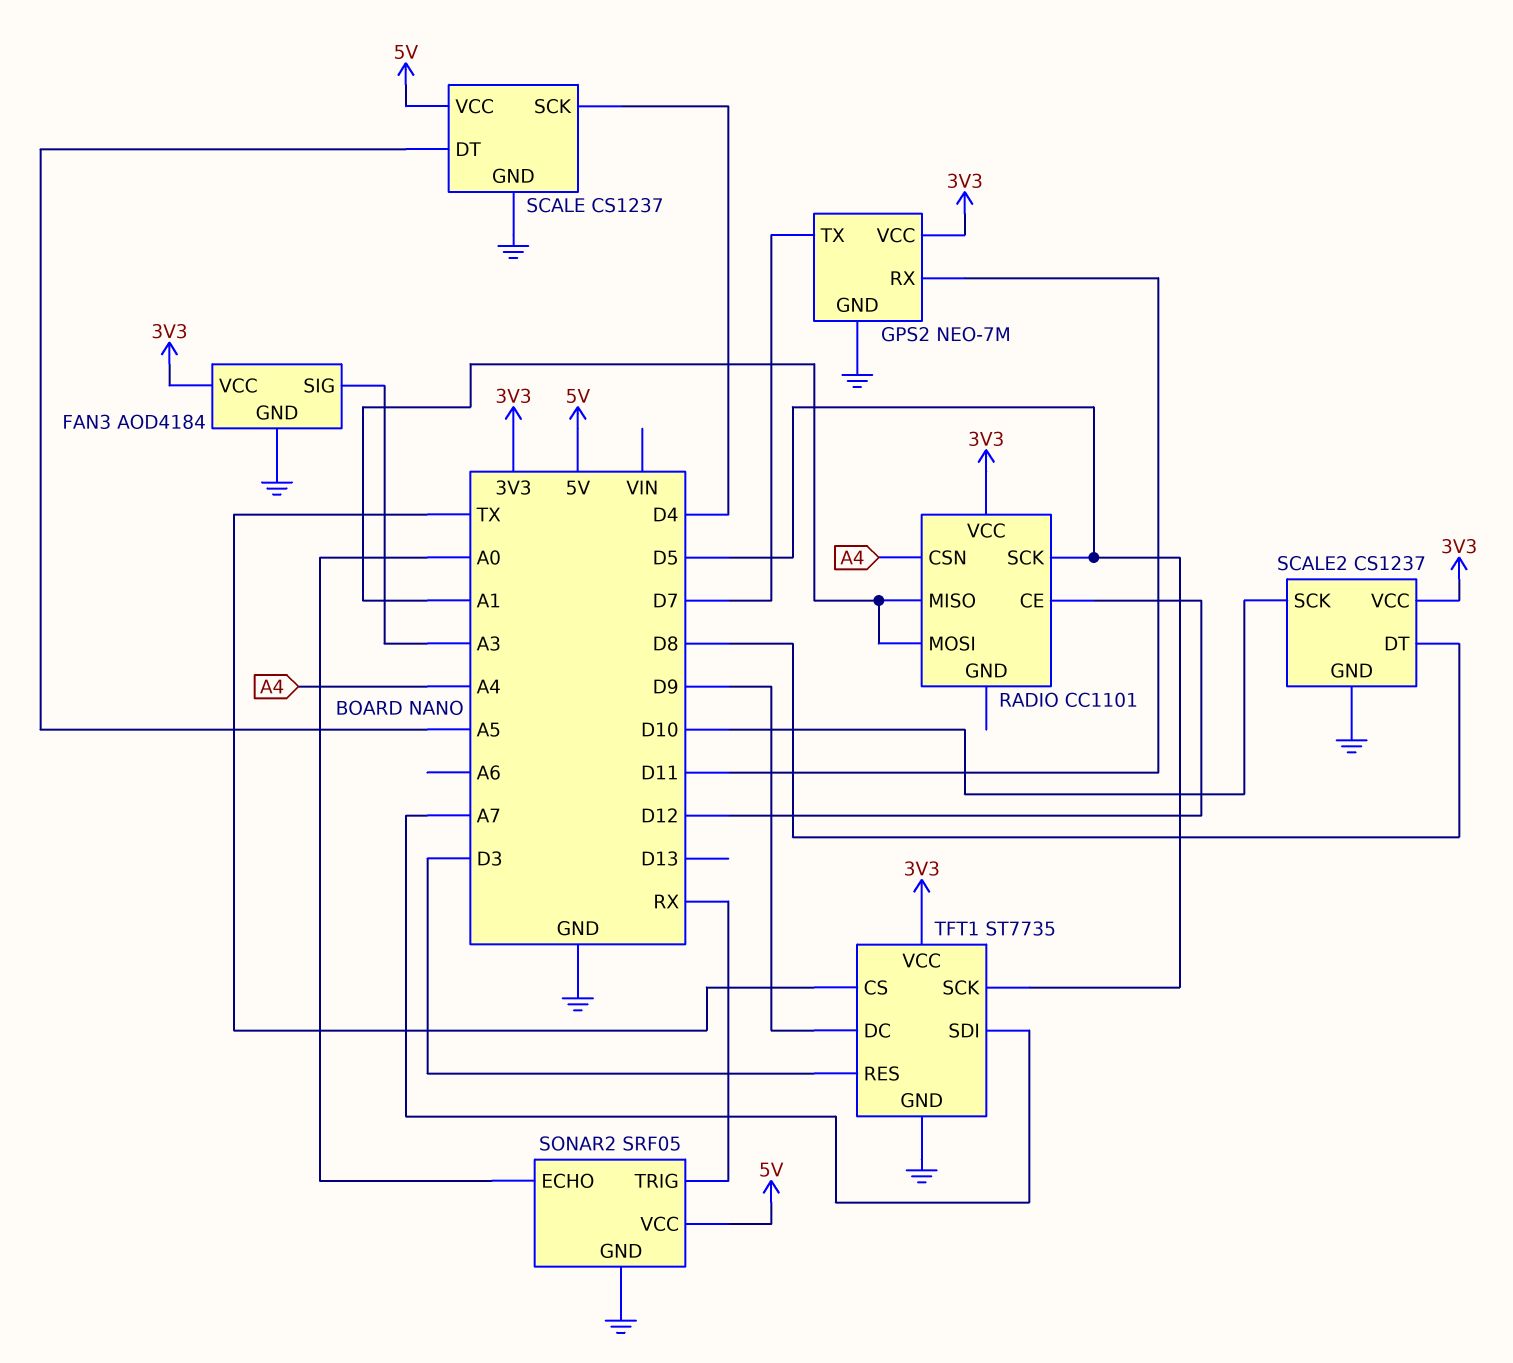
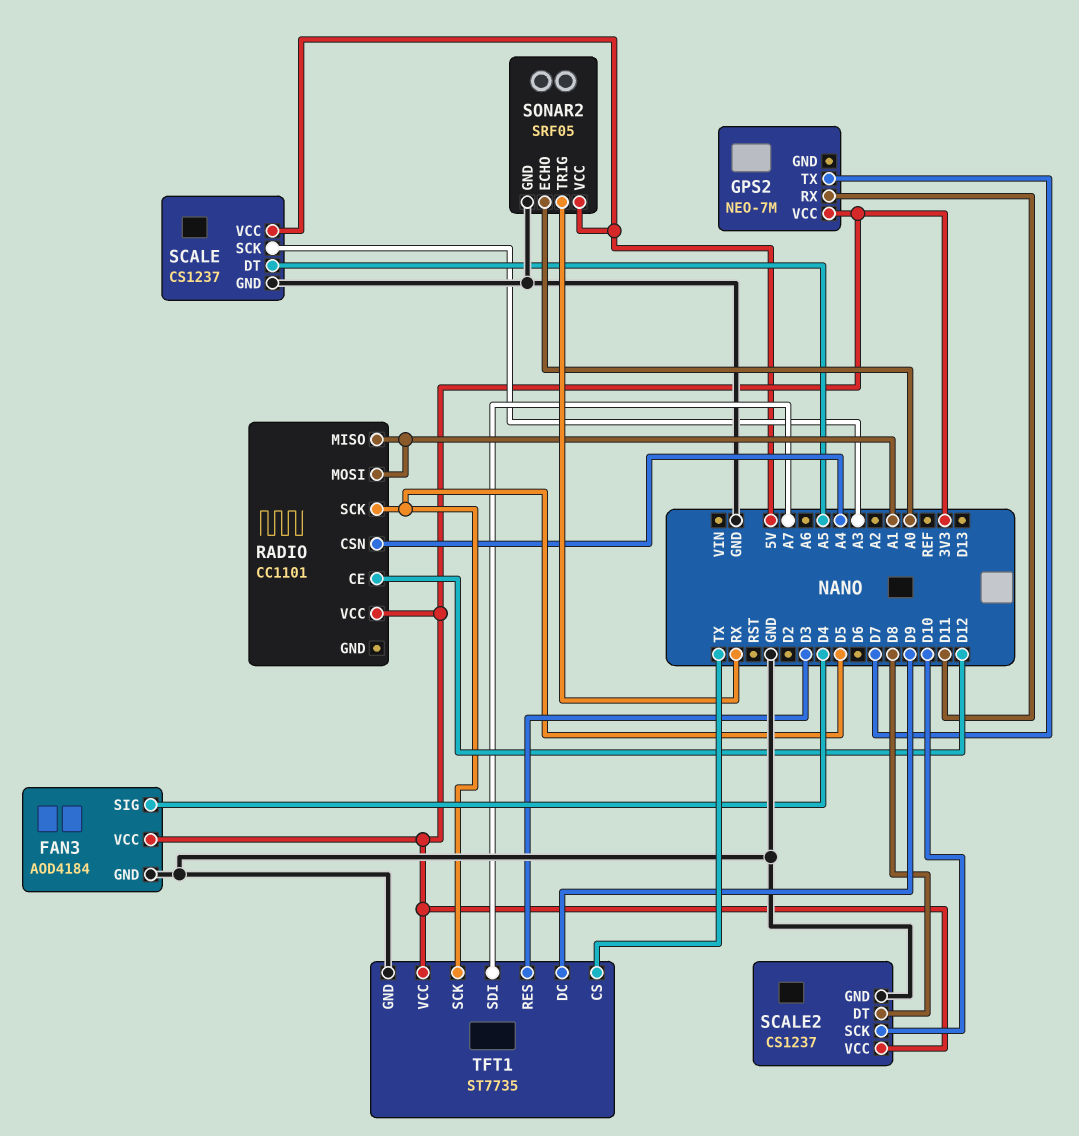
FAN3 pin SIG: A3 -> D4
GPS2 pin GND: GND -> none
SCALE pin SCK: D4 -> A3

